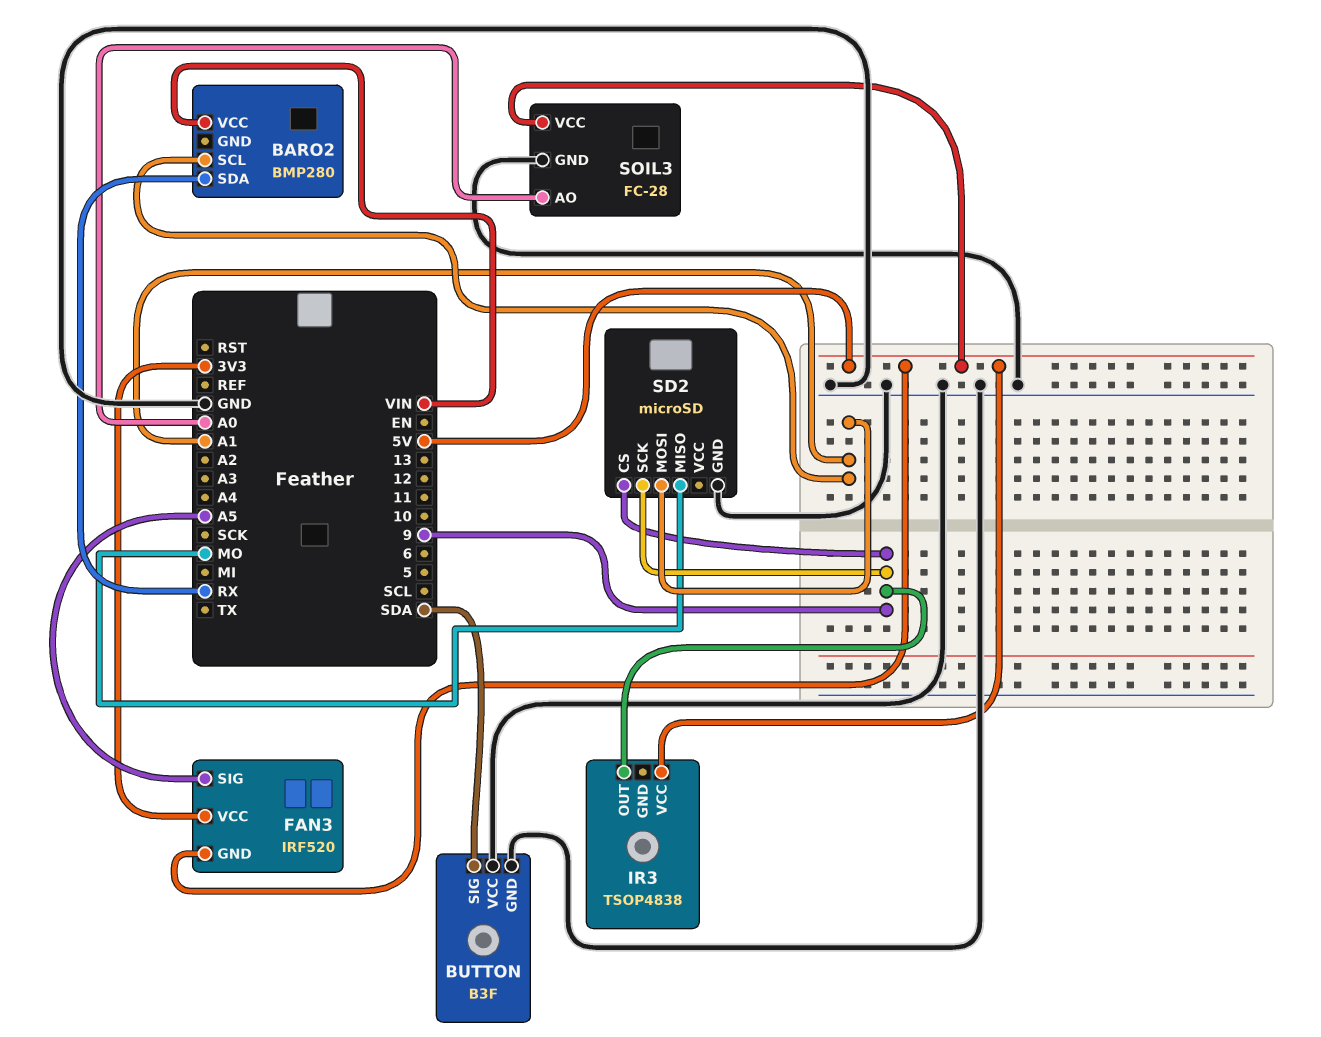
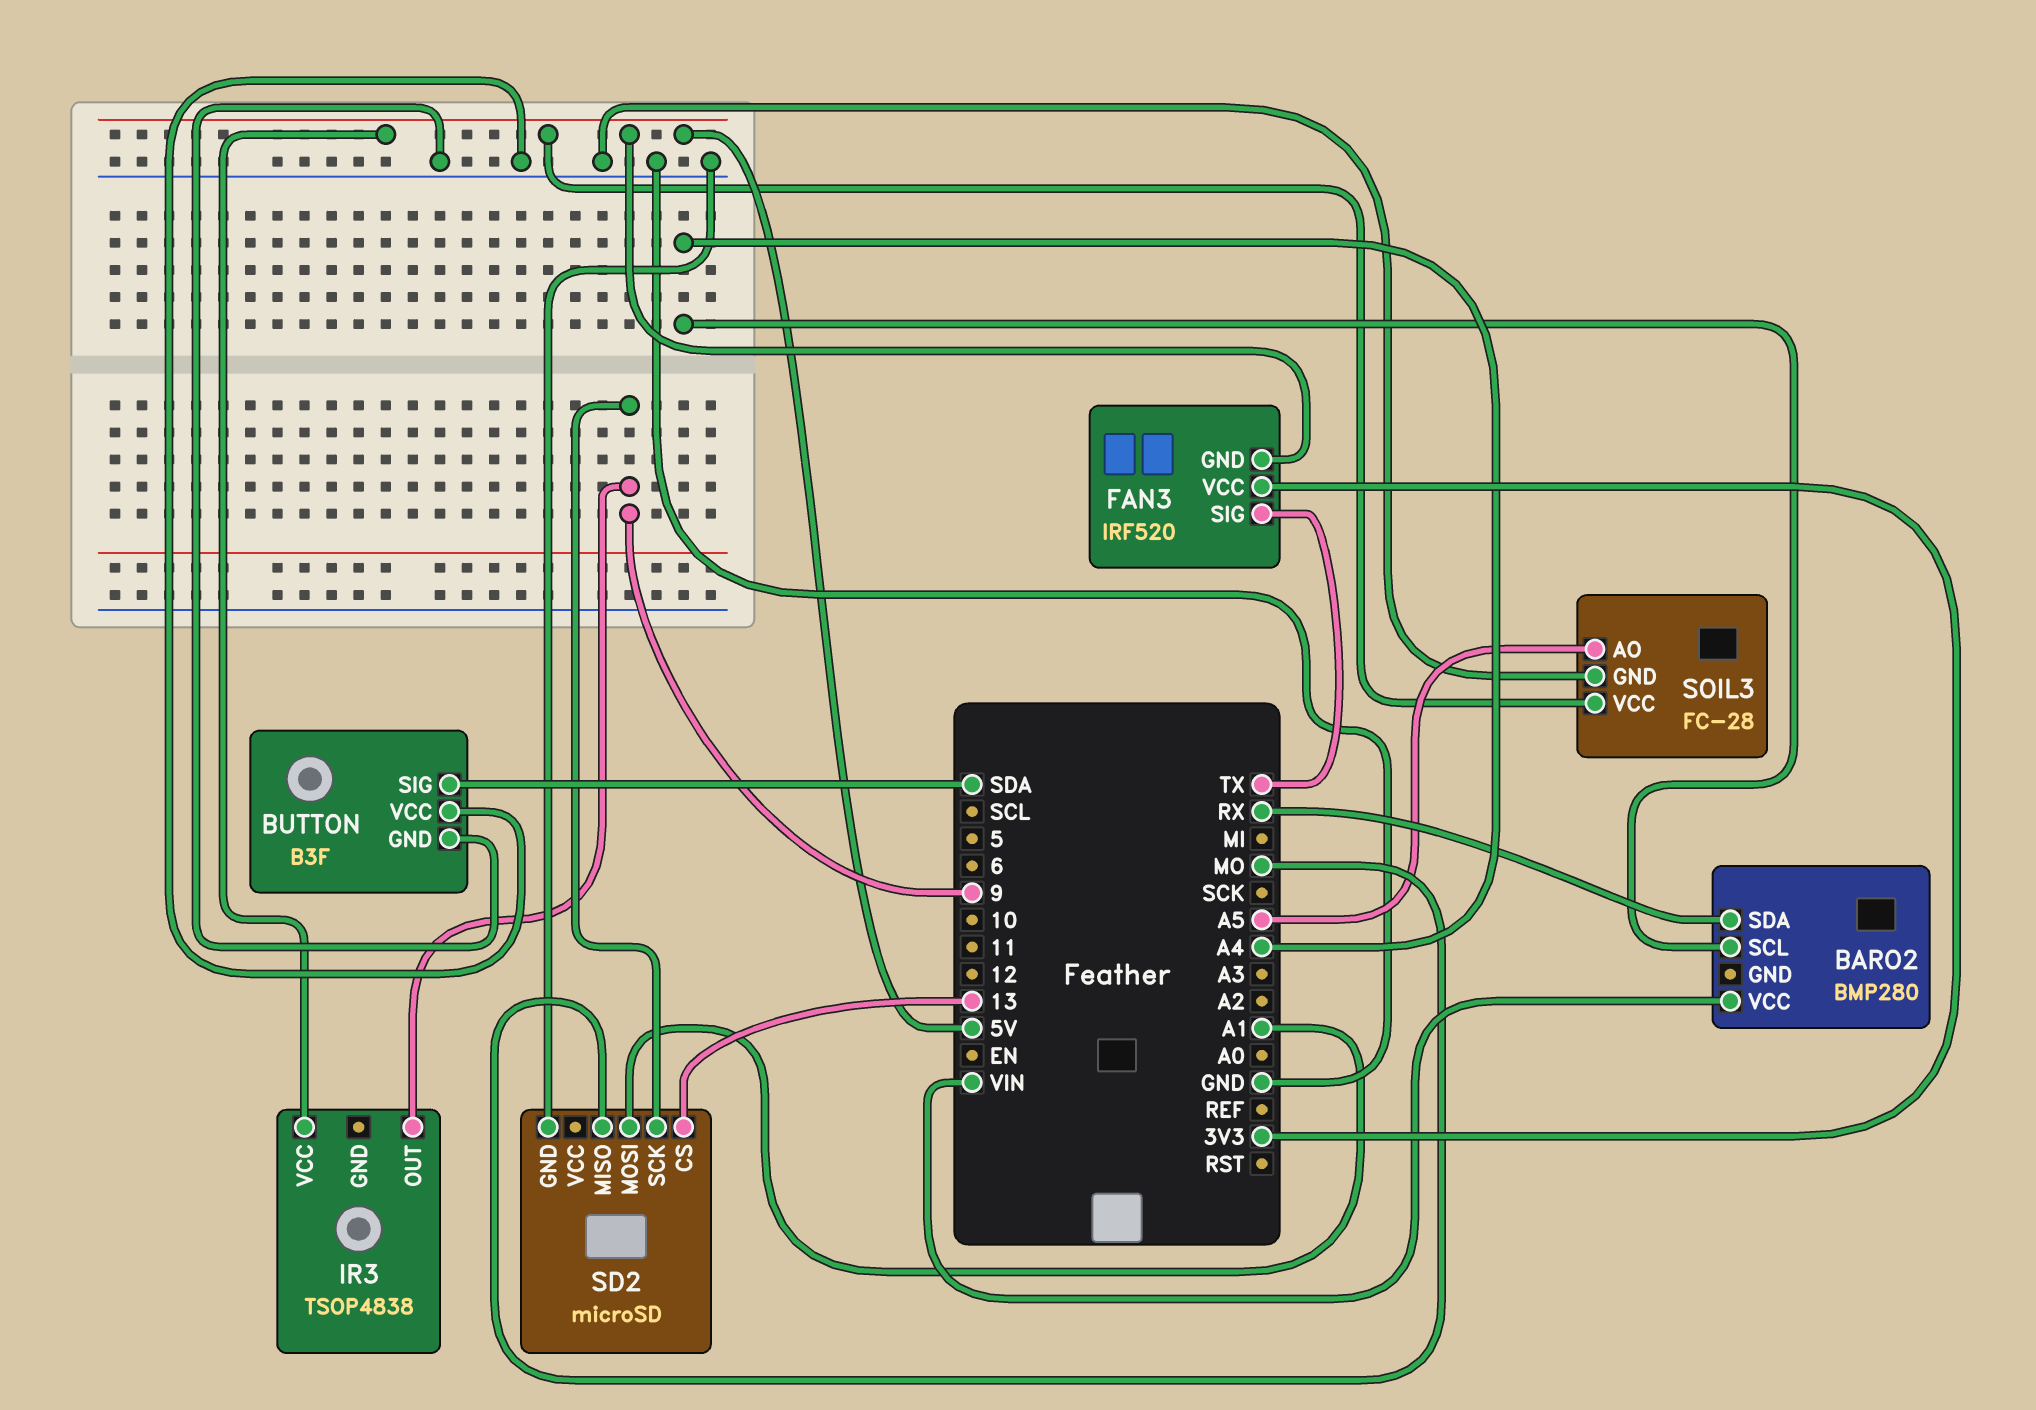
BARO2 pin SCL: A1 -> A4
FAN3 pin SIG: A5 -> TX
SD2 pin CS: 9 -> 13
SOIL3 pin AO: A0 -> A5

